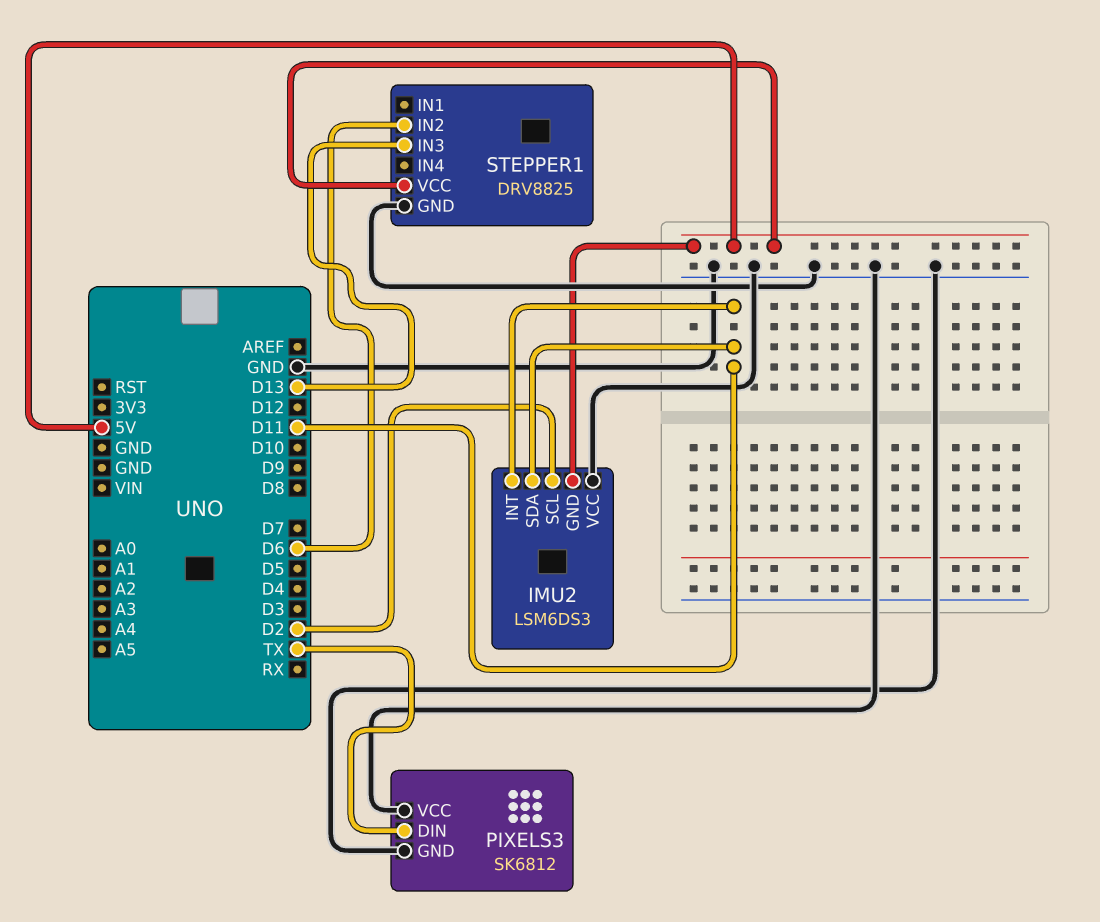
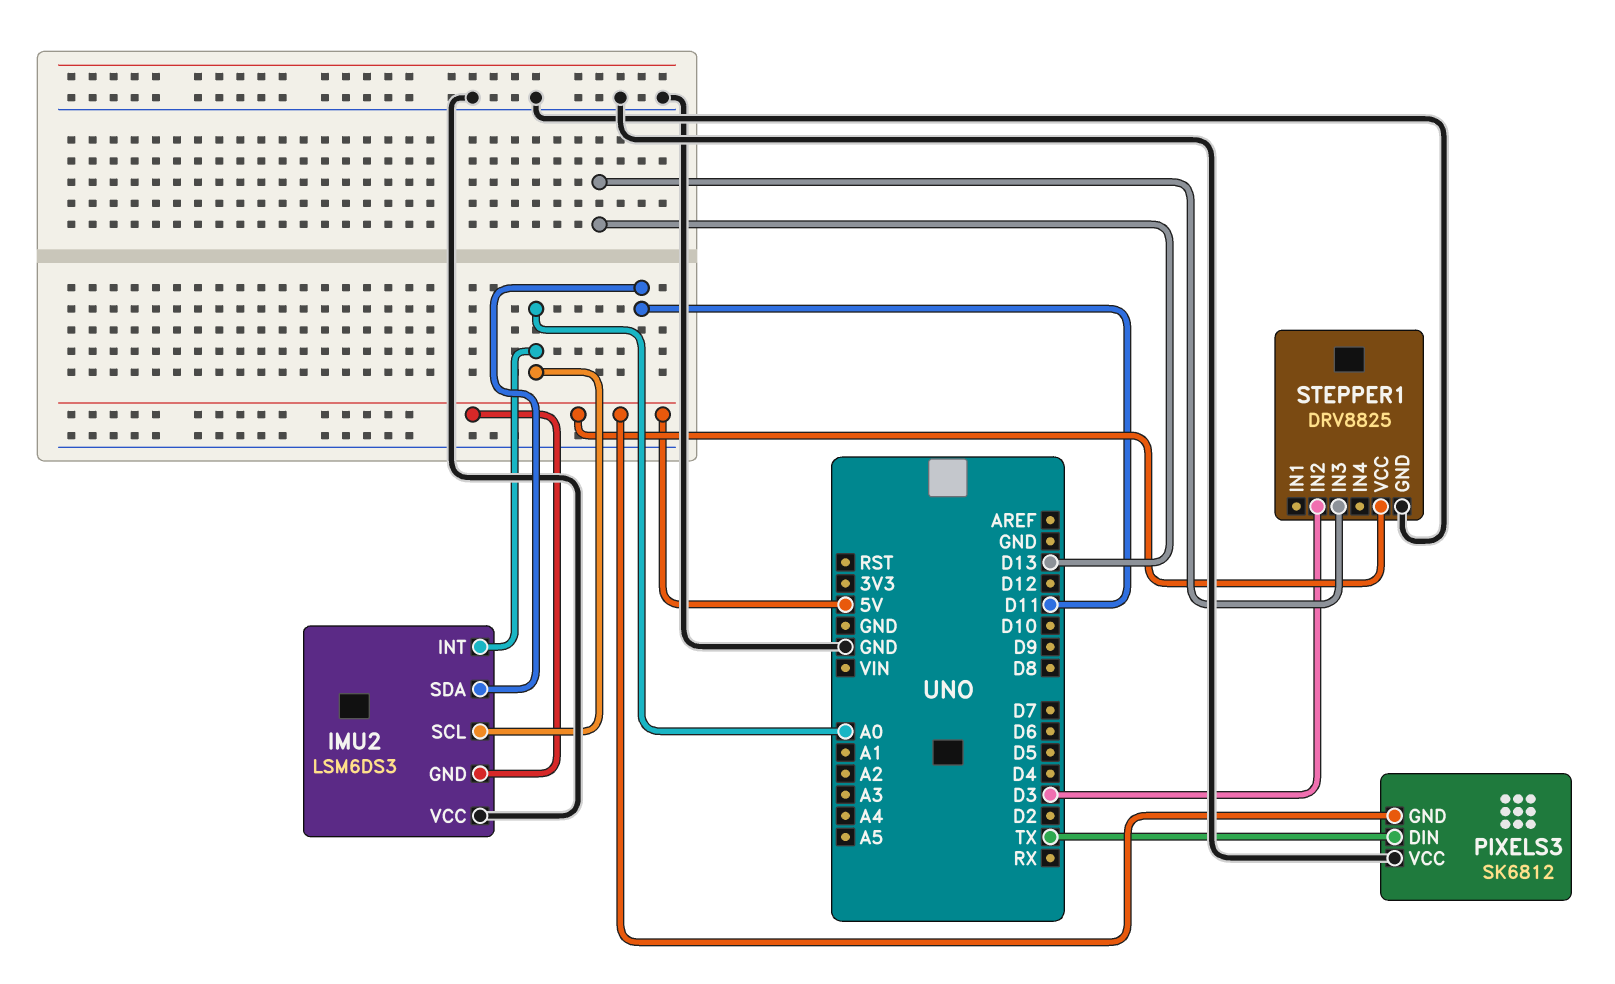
IMU2 pin INT: D11 -> A0
IMU2 pin SCL: D2 -> A0
PIXELS3 pin GND: GND -> 5V
STEPPER1 pin IN2: D6 -> D3

